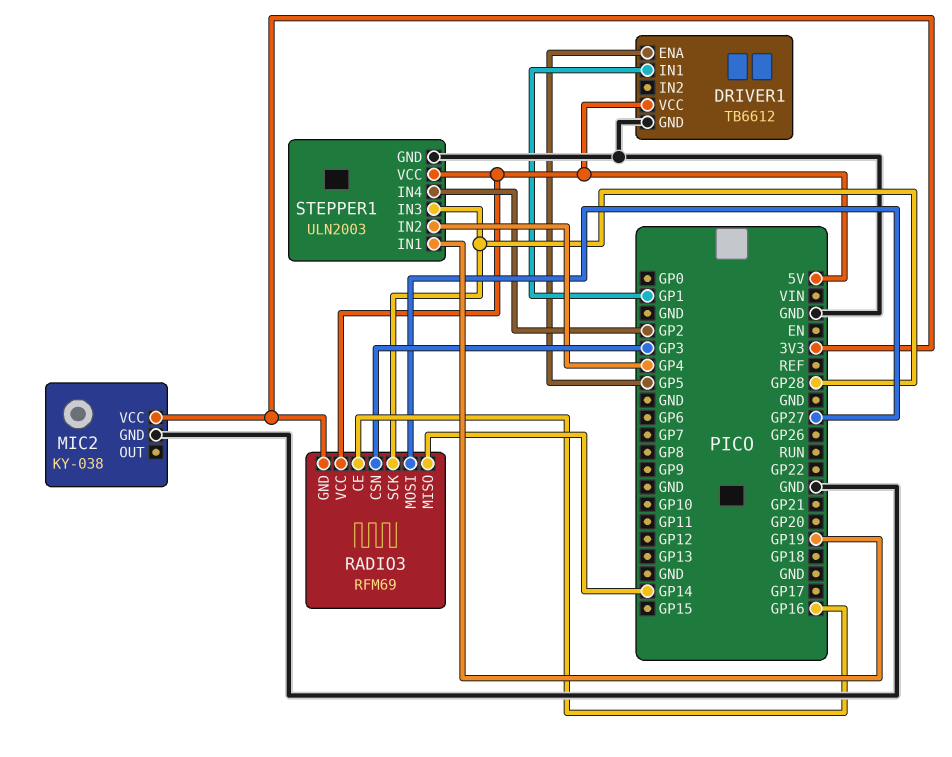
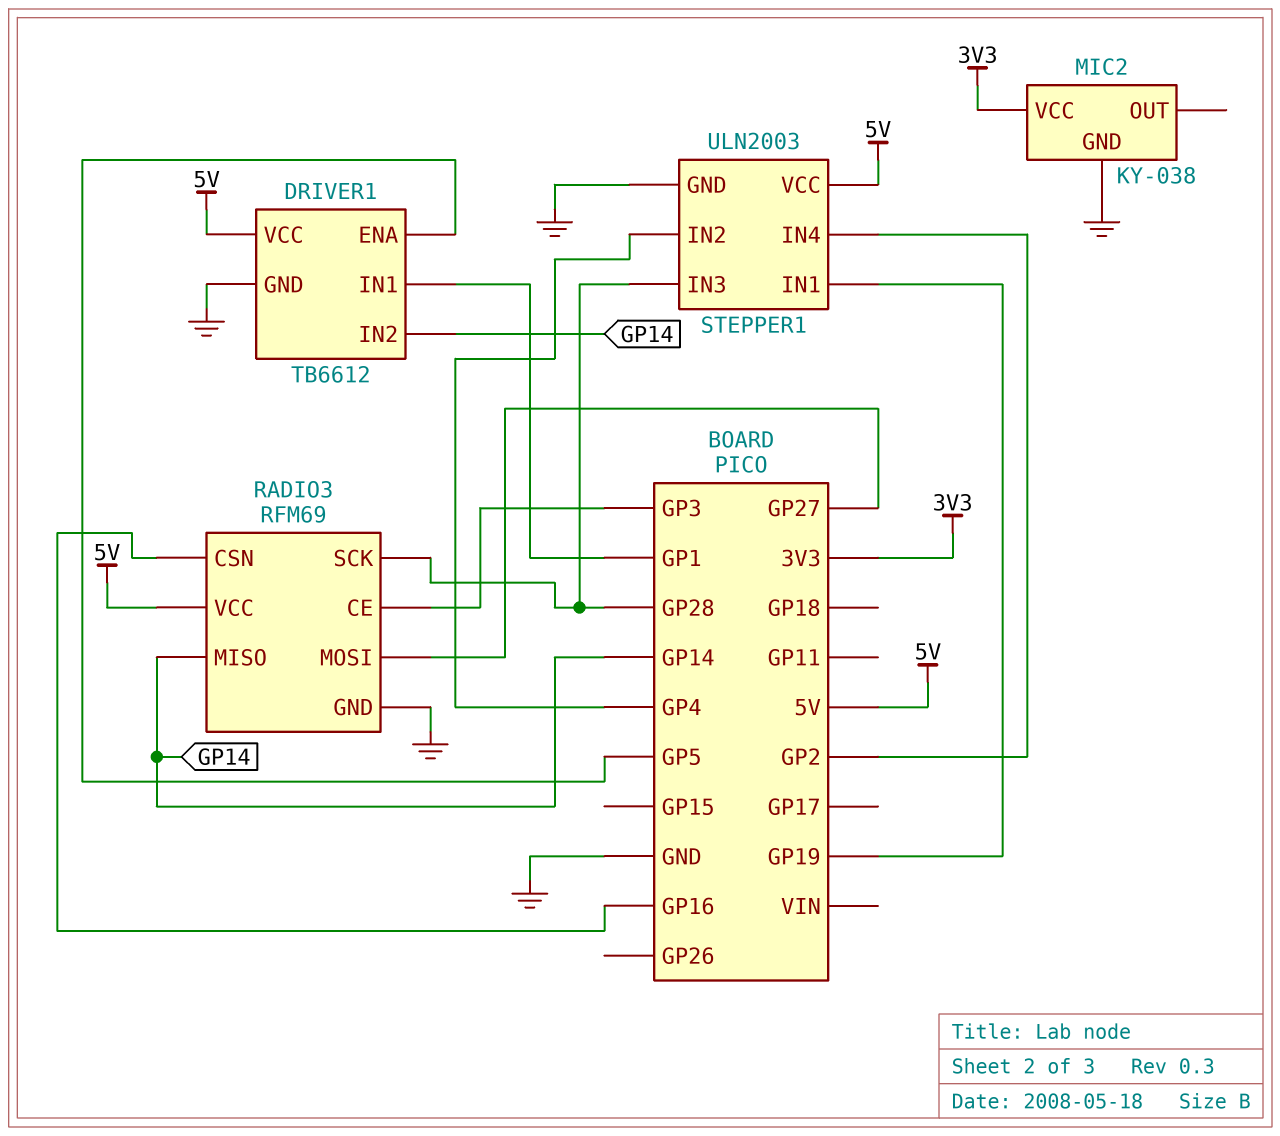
DRIVER1 pin IN2: none -> GP14
RADIO3 pin CE: GP16 -> GP3
RADIO3 pin CSN: GP3 -> GP16
RADIO3 pin GND: 3V3 -> GND

